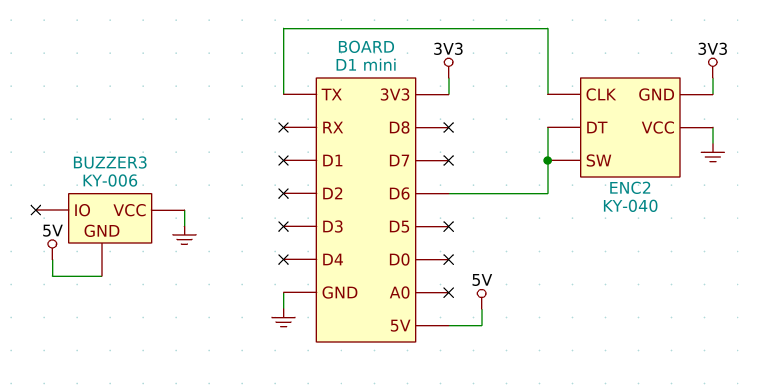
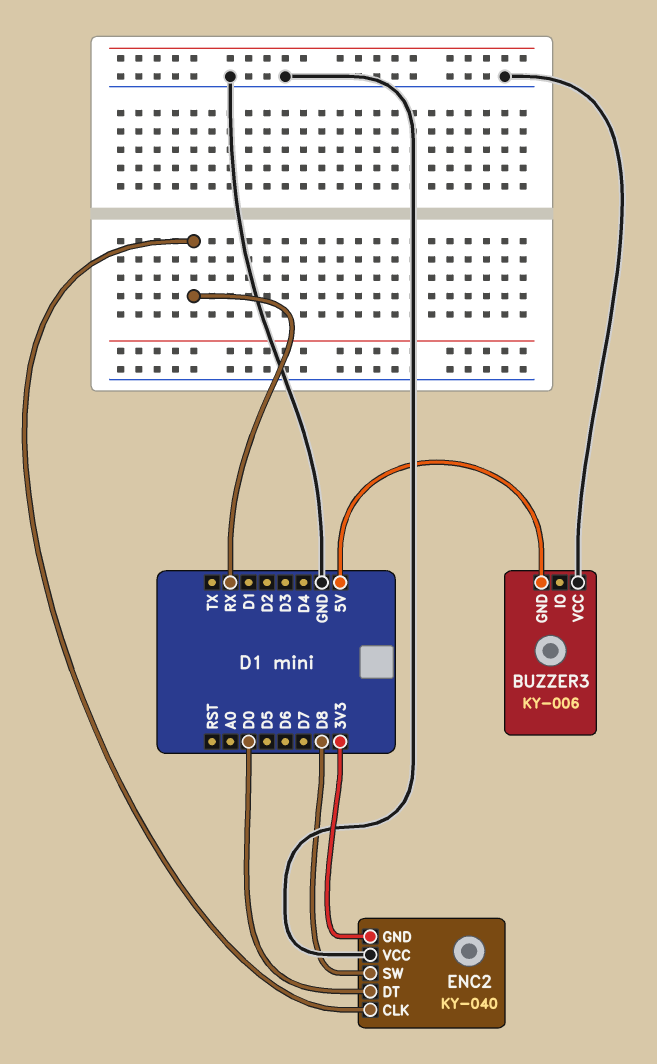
ENC2 pin CLK: TX -> RX
ENC2 pin DT: D6 -> D0
ENC2 pin SW: D6 -> D8

